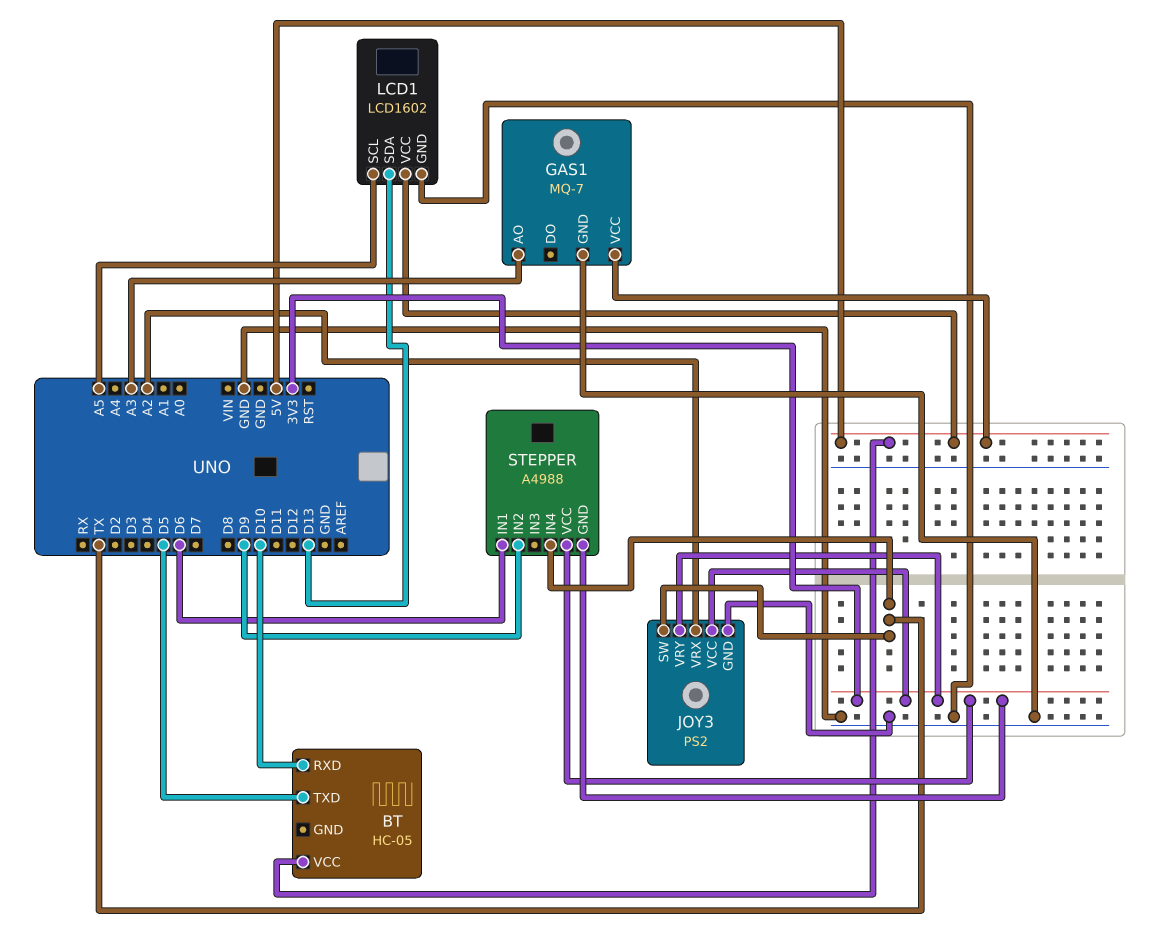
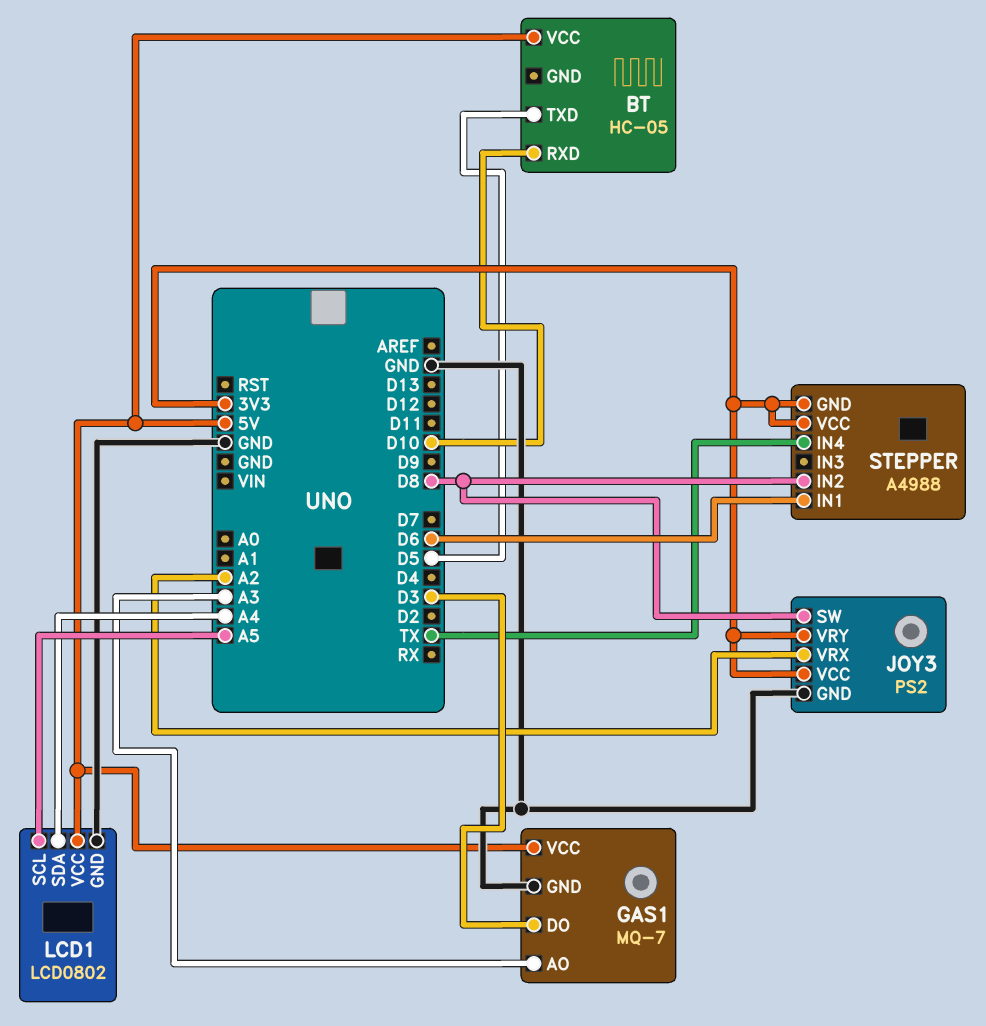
GAS1 pin DO: none -> D3
JOY3 pin SW: TX -> D8
LCD1: LCD1602 -> LCD0802
LCD1 pin SDA: D13 -> A4
STEPPER pin IN2: D9 -> D8

